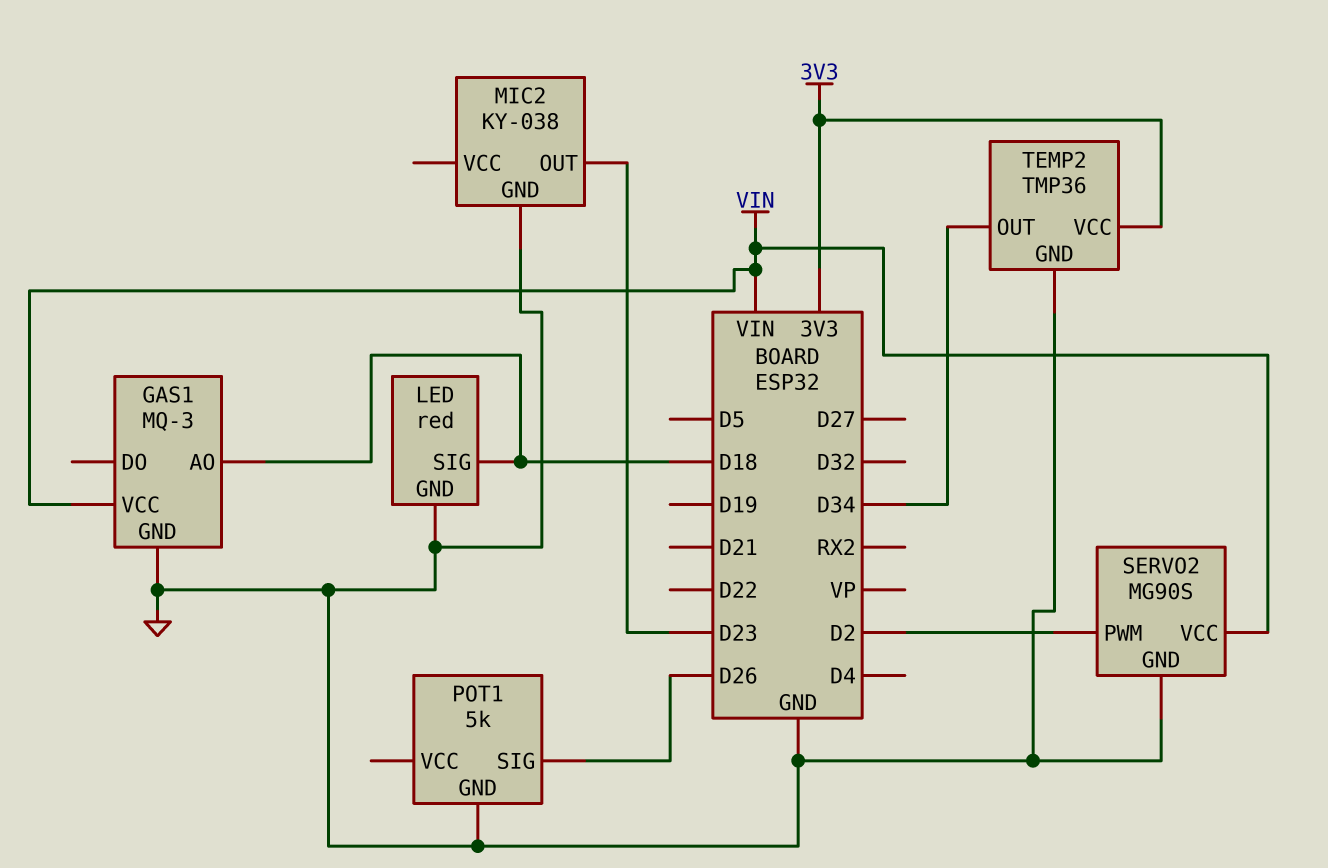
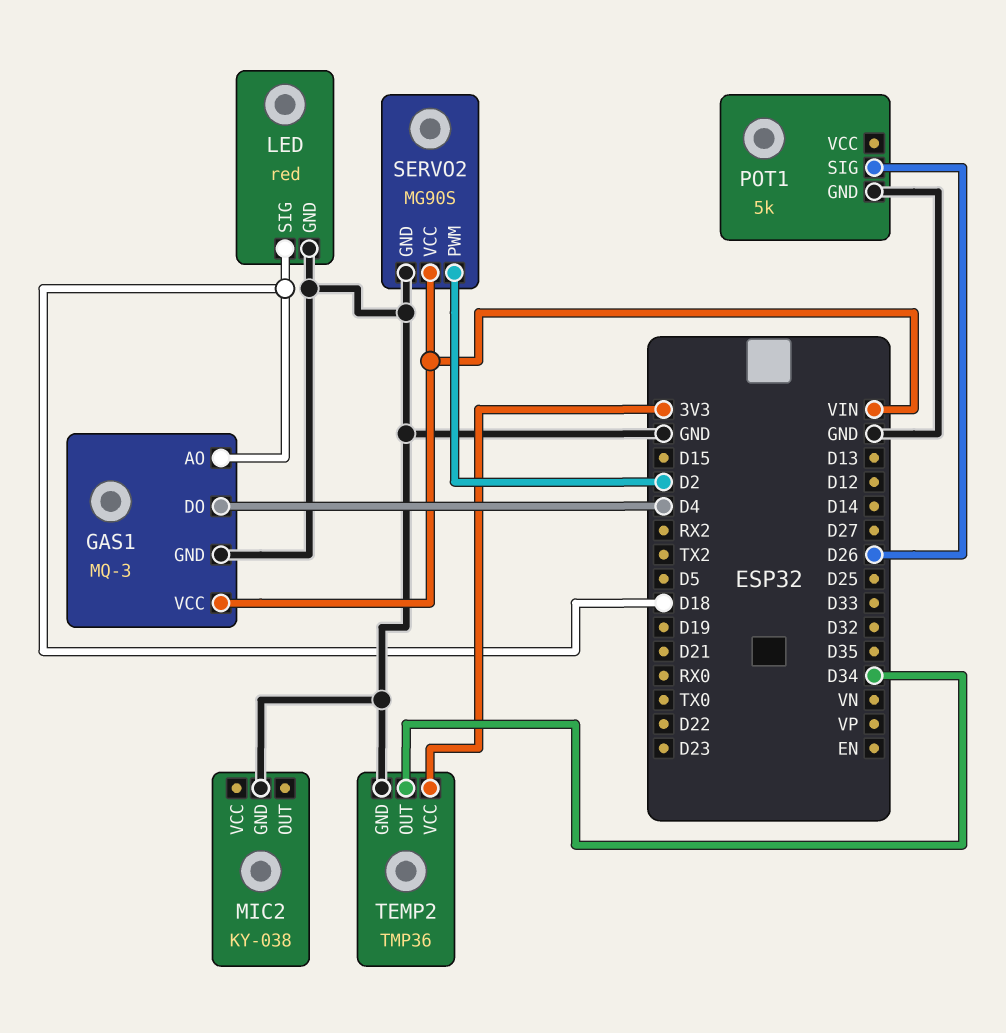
GAS1 pin DO: none -> D4
MIC2 pin OUT: D23 -> none

